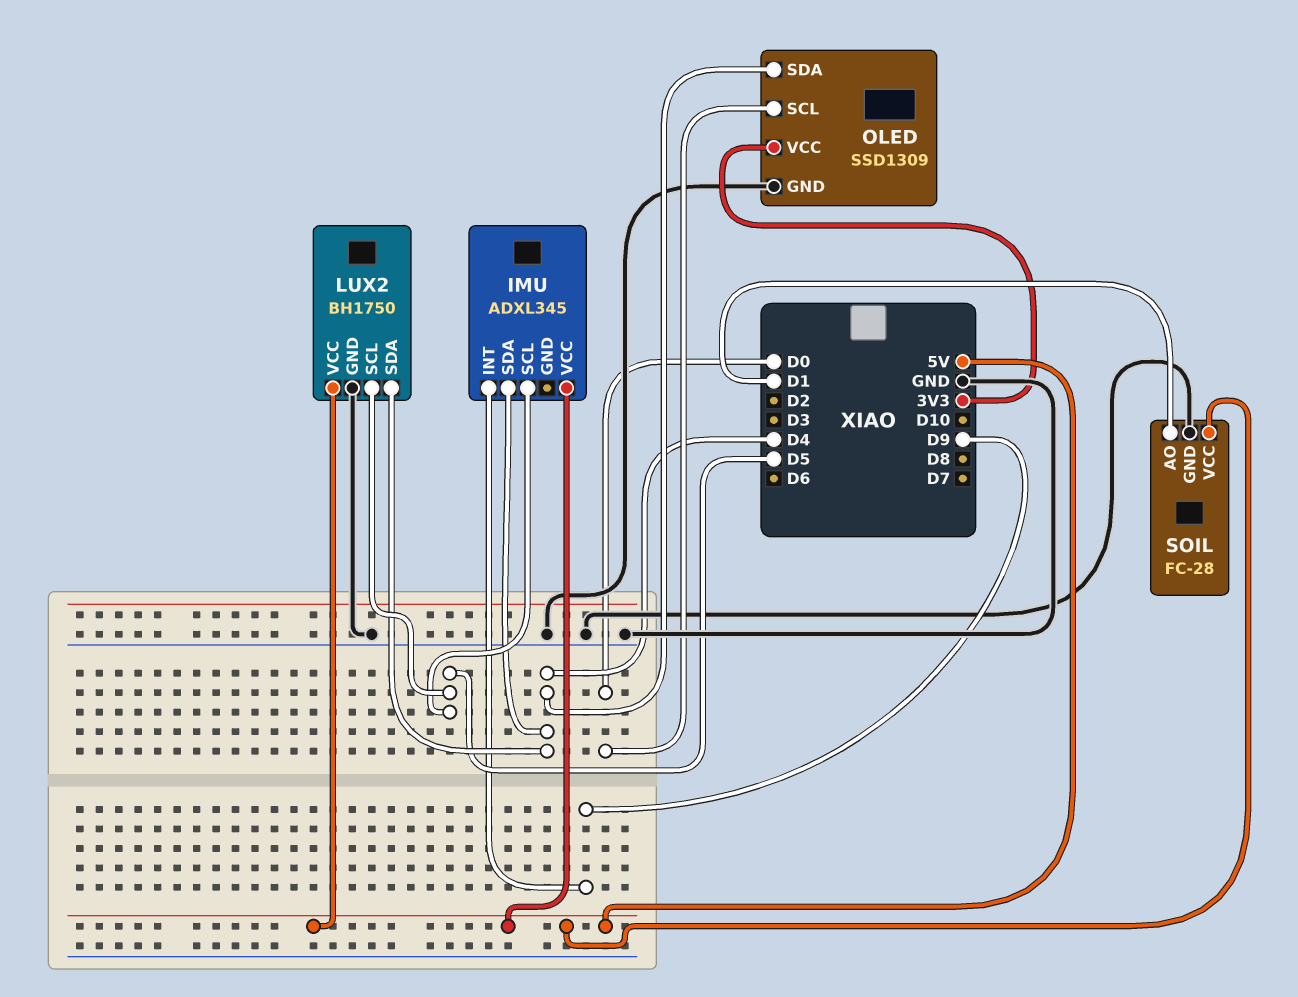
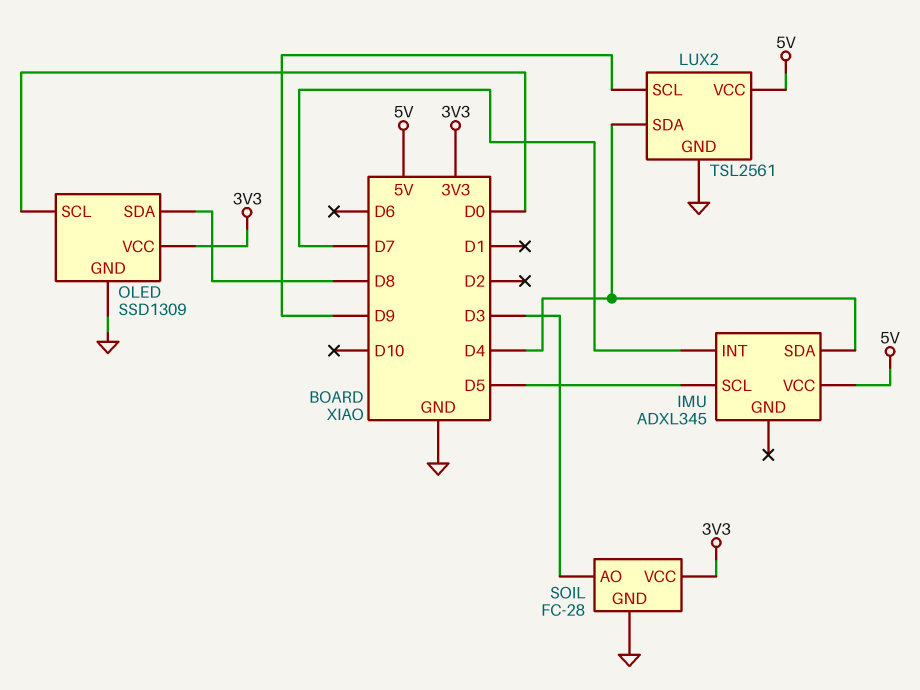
IMU pin INT: D9 -> D7
LUX2: BH1750 -> TSL2561
LUX2 pin SCL: D5 -> D9
OLED pin SDA: D4 -> D8
SOIL pin AO: D1 -> D3
SOIL pin VCC: 5V -> 3V3

